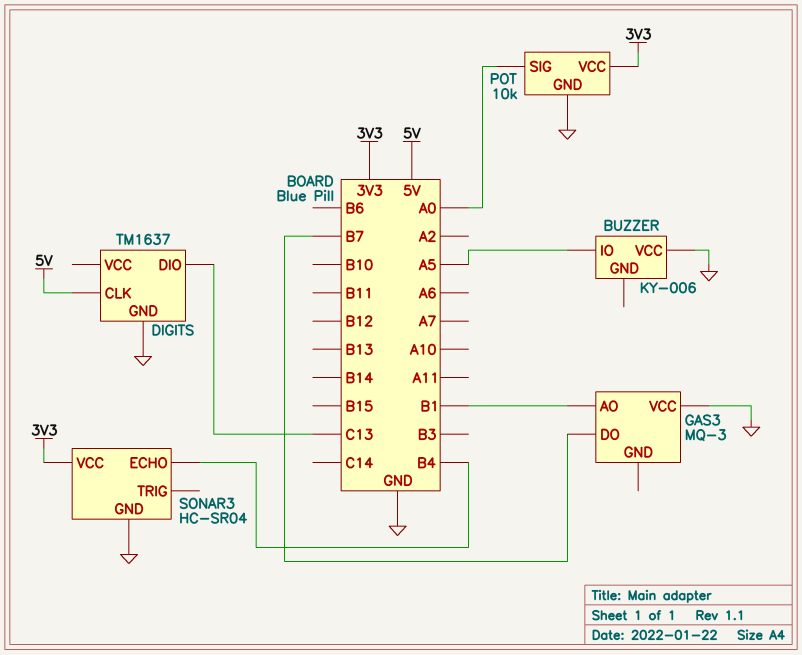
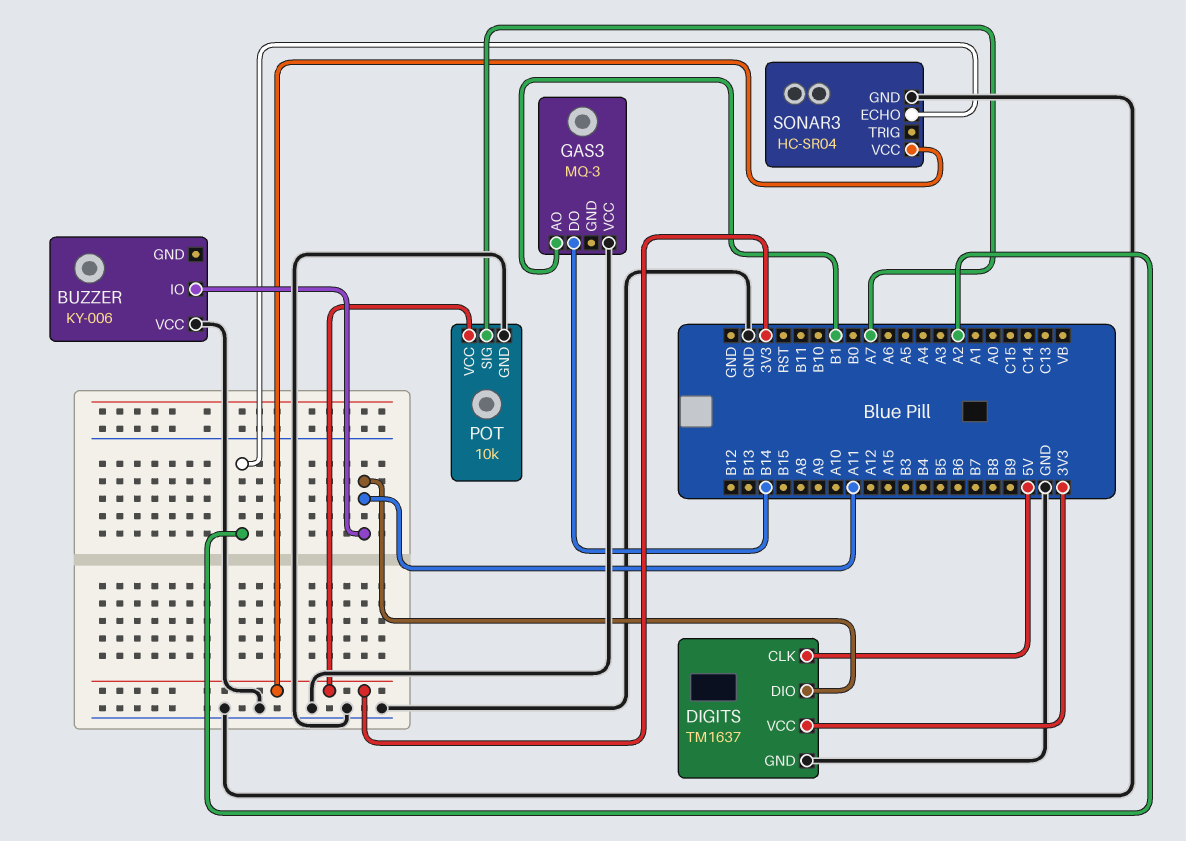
BUZZER pin IO: A5 -> A11
DIGITS pin DIO: C13 -> A11
DIGITS pin VCC: none -> 3V3
GAS3 pin DO: B7 -> B14
POT pin SIG: A0 -> A7
SONAR3 pin ECHO: B4 -> A2

